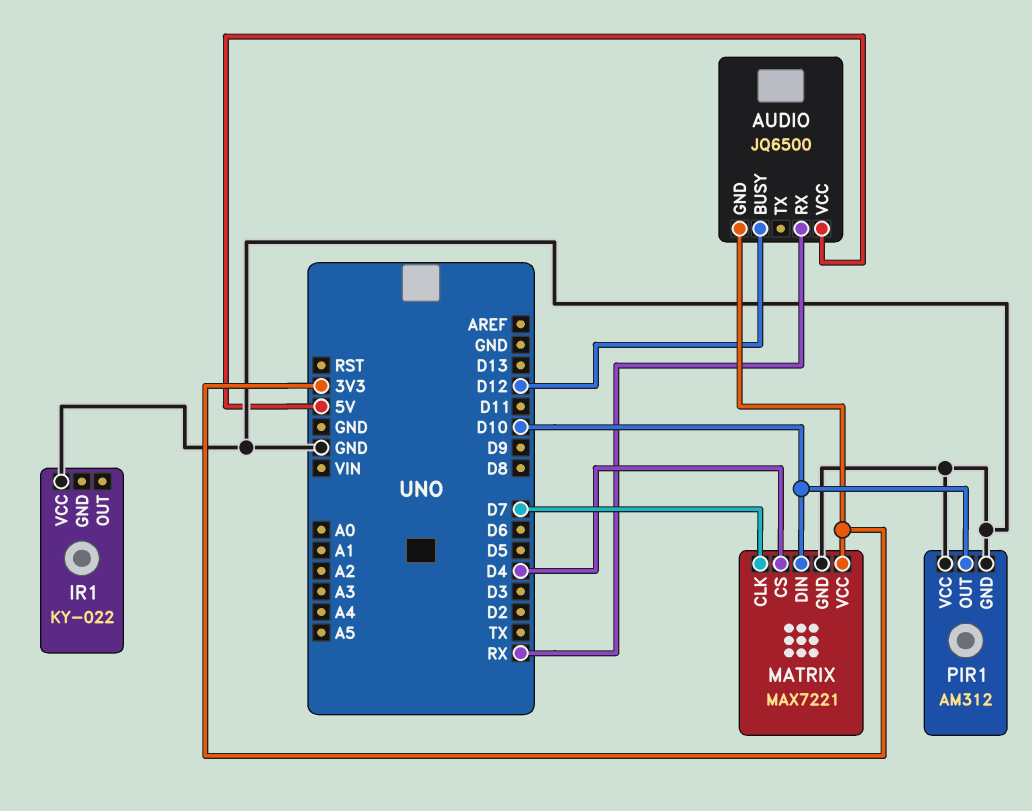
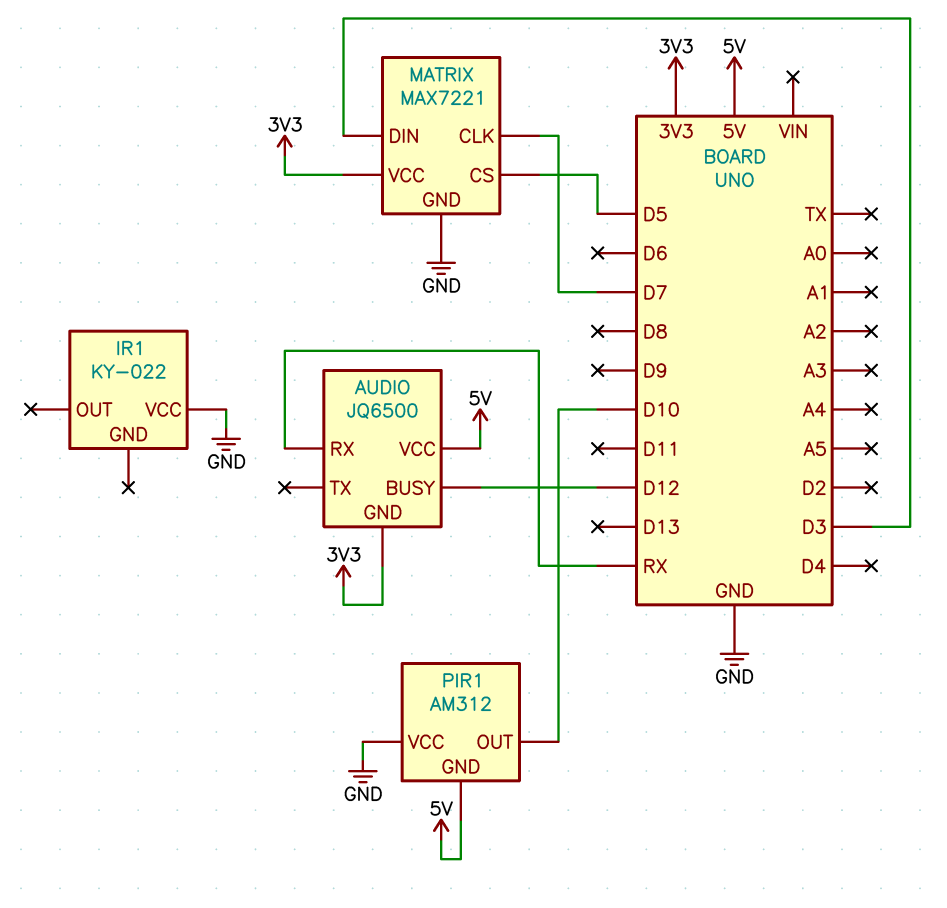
MATRIX pin CS: D4 -> D5
MATRIX pin DIN: D10 -> D3
PIR1 pin GND: GND -> 5V

